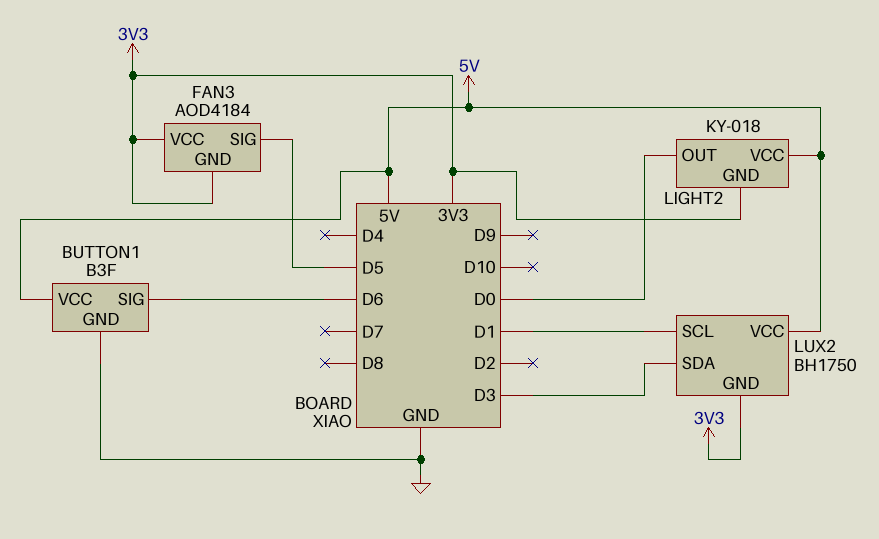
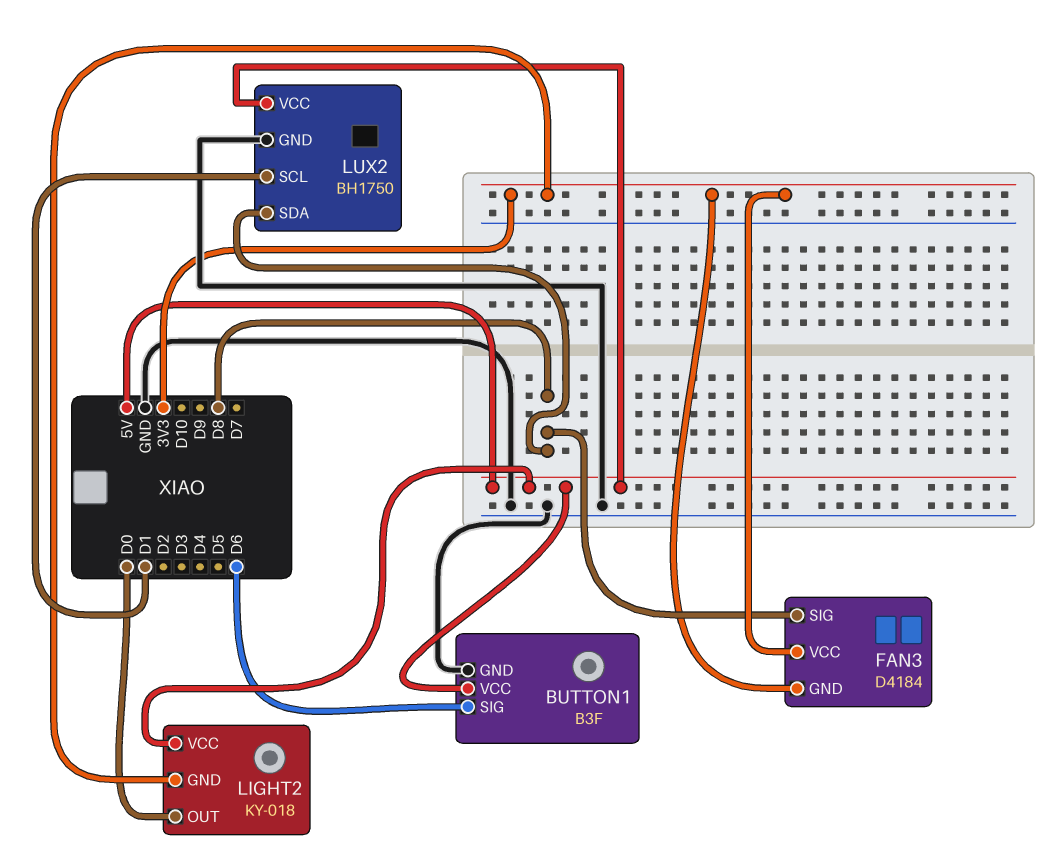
FAN3: AOD4184 -> D4184
FAN3 pin SIG: D5 -> D8
LUX2 pin GND: 3V3 -> GND
LUX2 pin SDA: D3 -> D8

